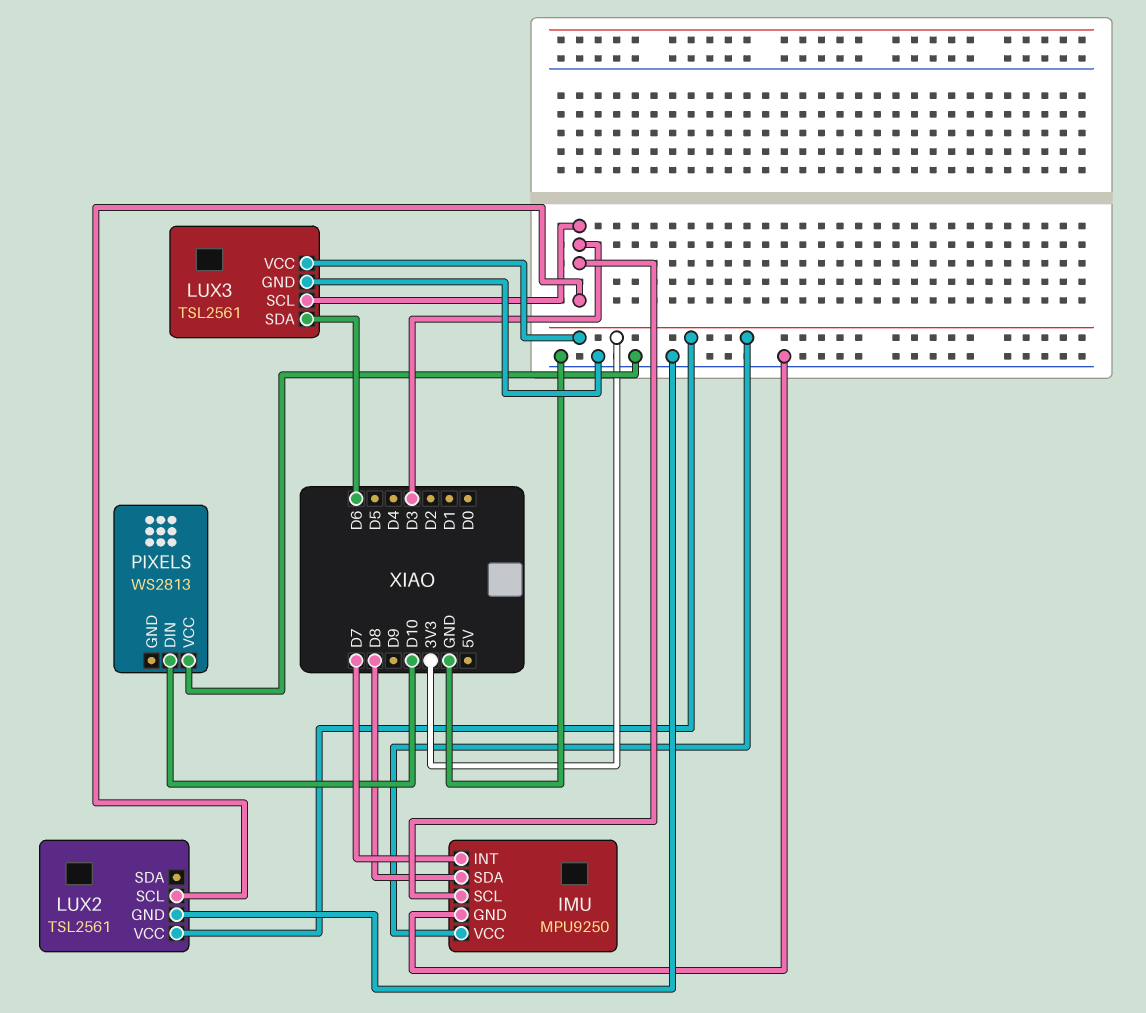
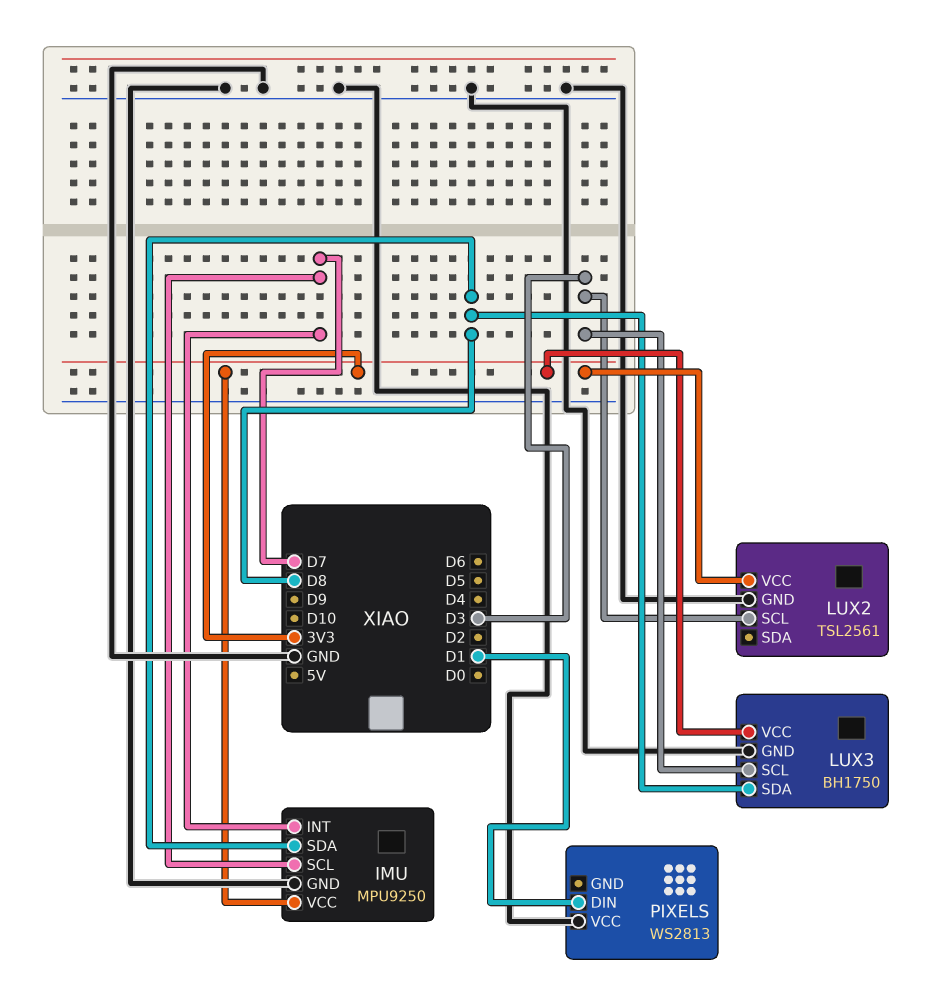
IMU pin SCL: D3 -> D7
LUX3: TSL2561 -> BH1750
LUX3 pin SDA: D6 -> D8
PIXELS pin DIN: D10 -> D1

